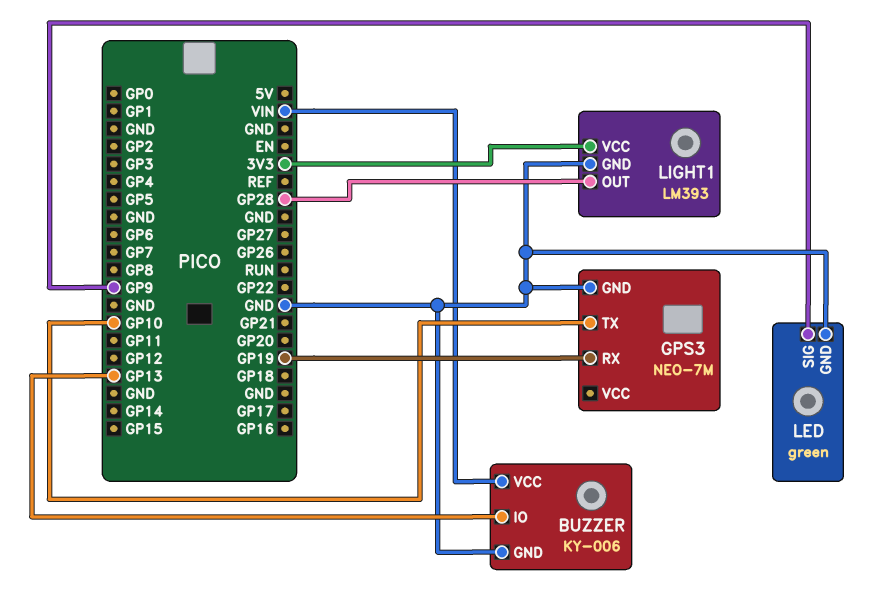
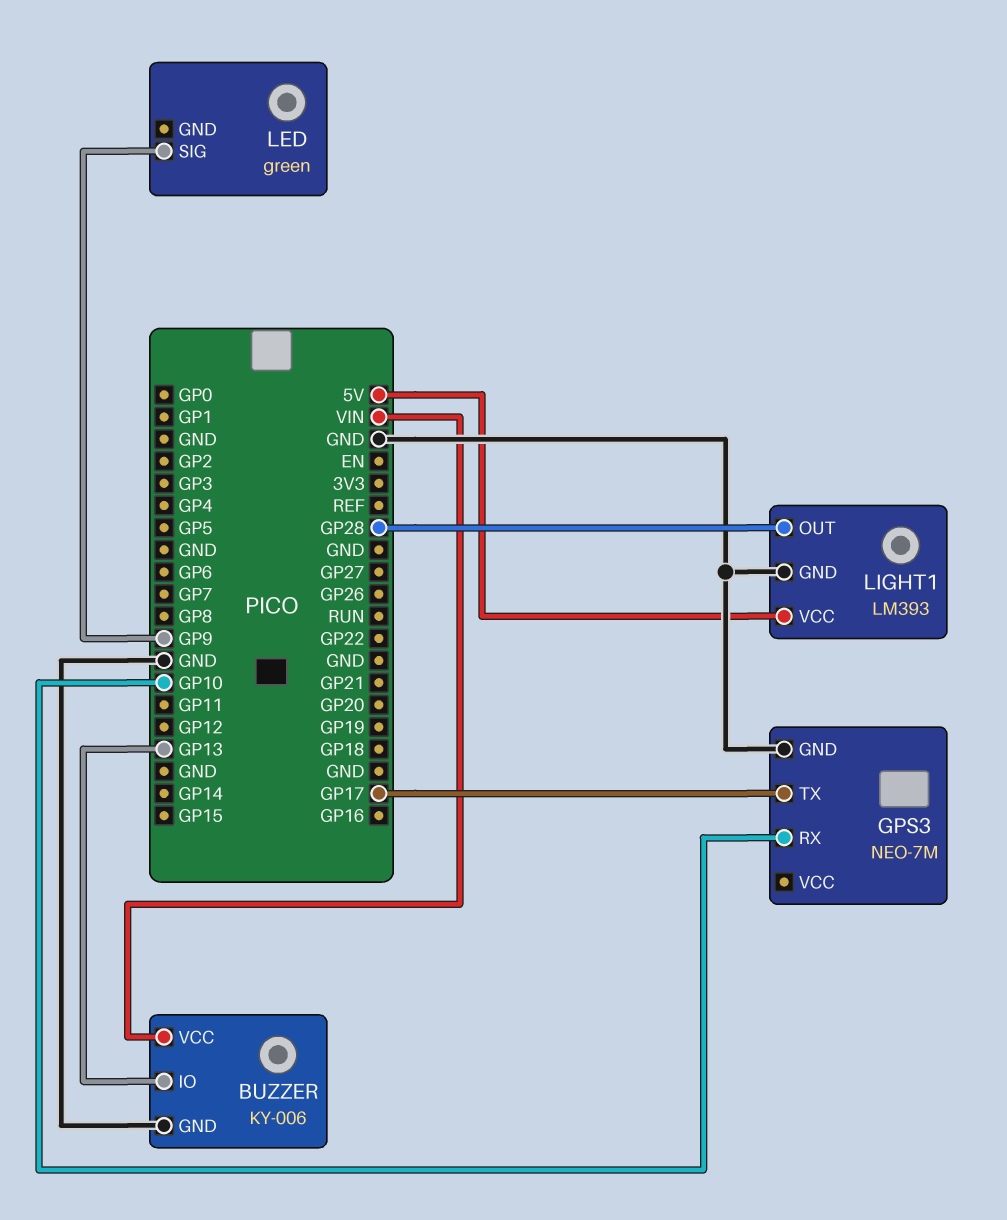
GPS3 pin RX: GP19 -> GP10
GPS3 pin TX: GP10 -> GP17
LED pin GND: GND -> none
LIGHT1 pin VCC: 3V3 -> 5V

